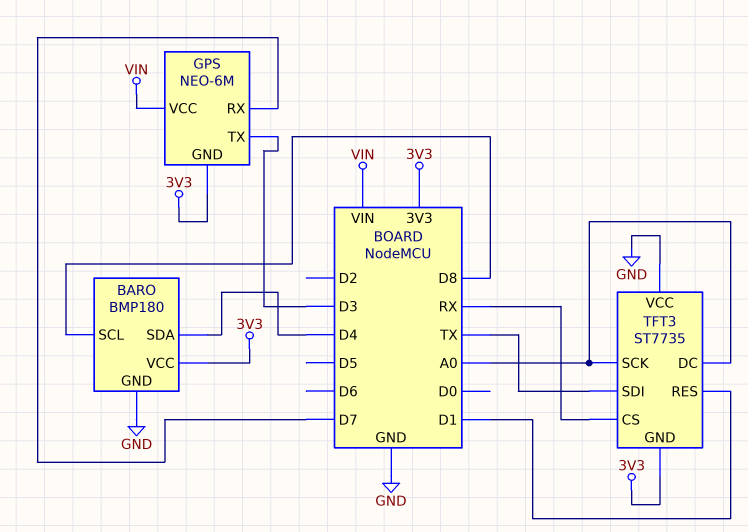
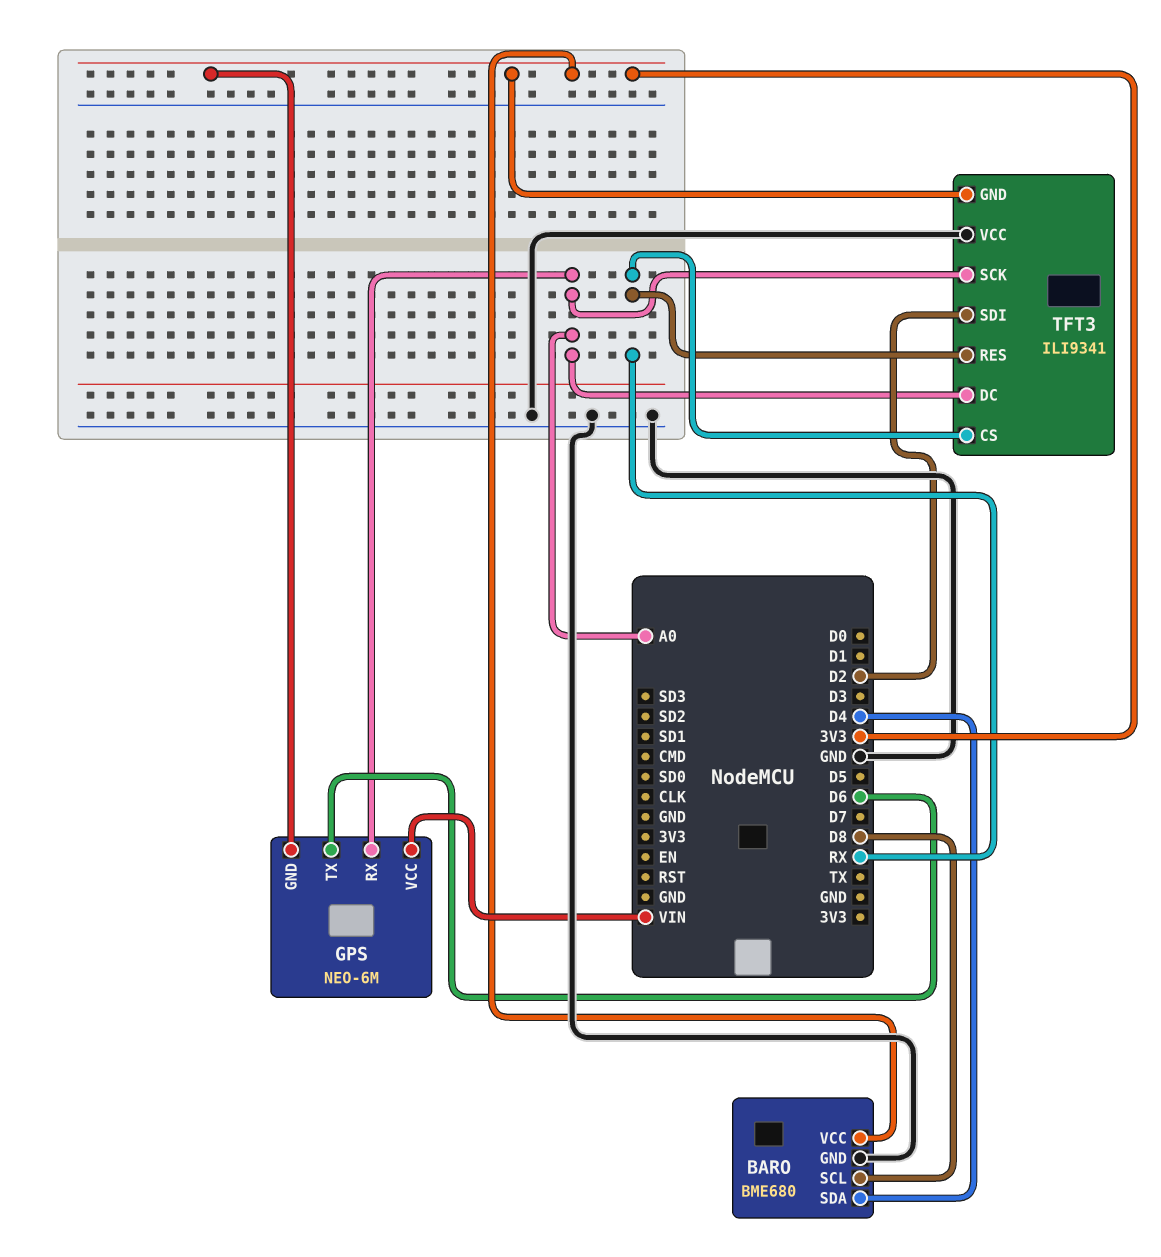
BARO: BMP180 -> BME680
GPS pin RX: D7 -> A0
GPS pin TX: D3 -> D6
TFT3: ST7735 -> ILI9341
TFT3 pin RES: D1 -> RX
TFT3 pin SDI: TX -> D2

